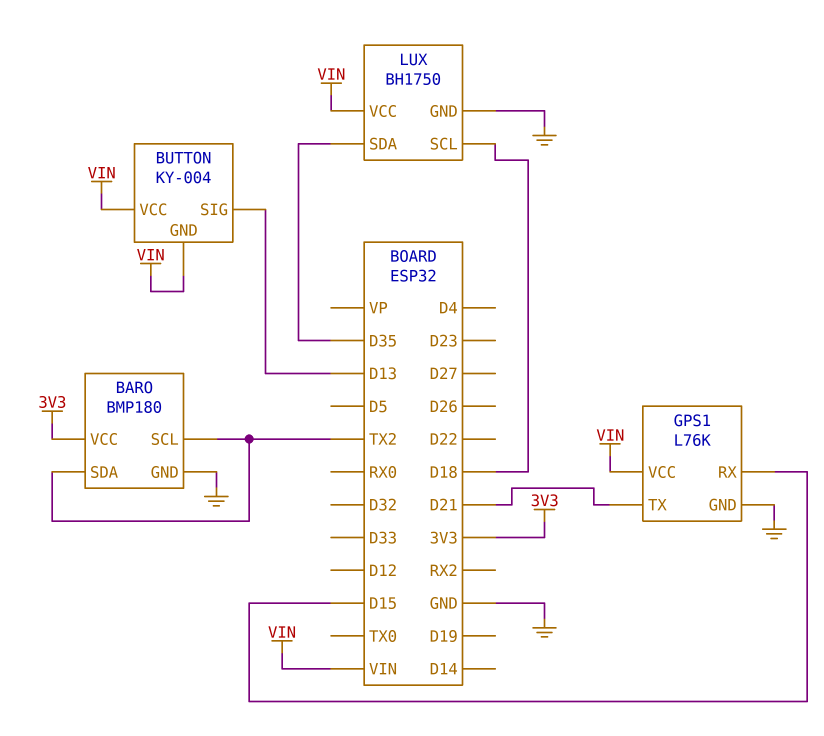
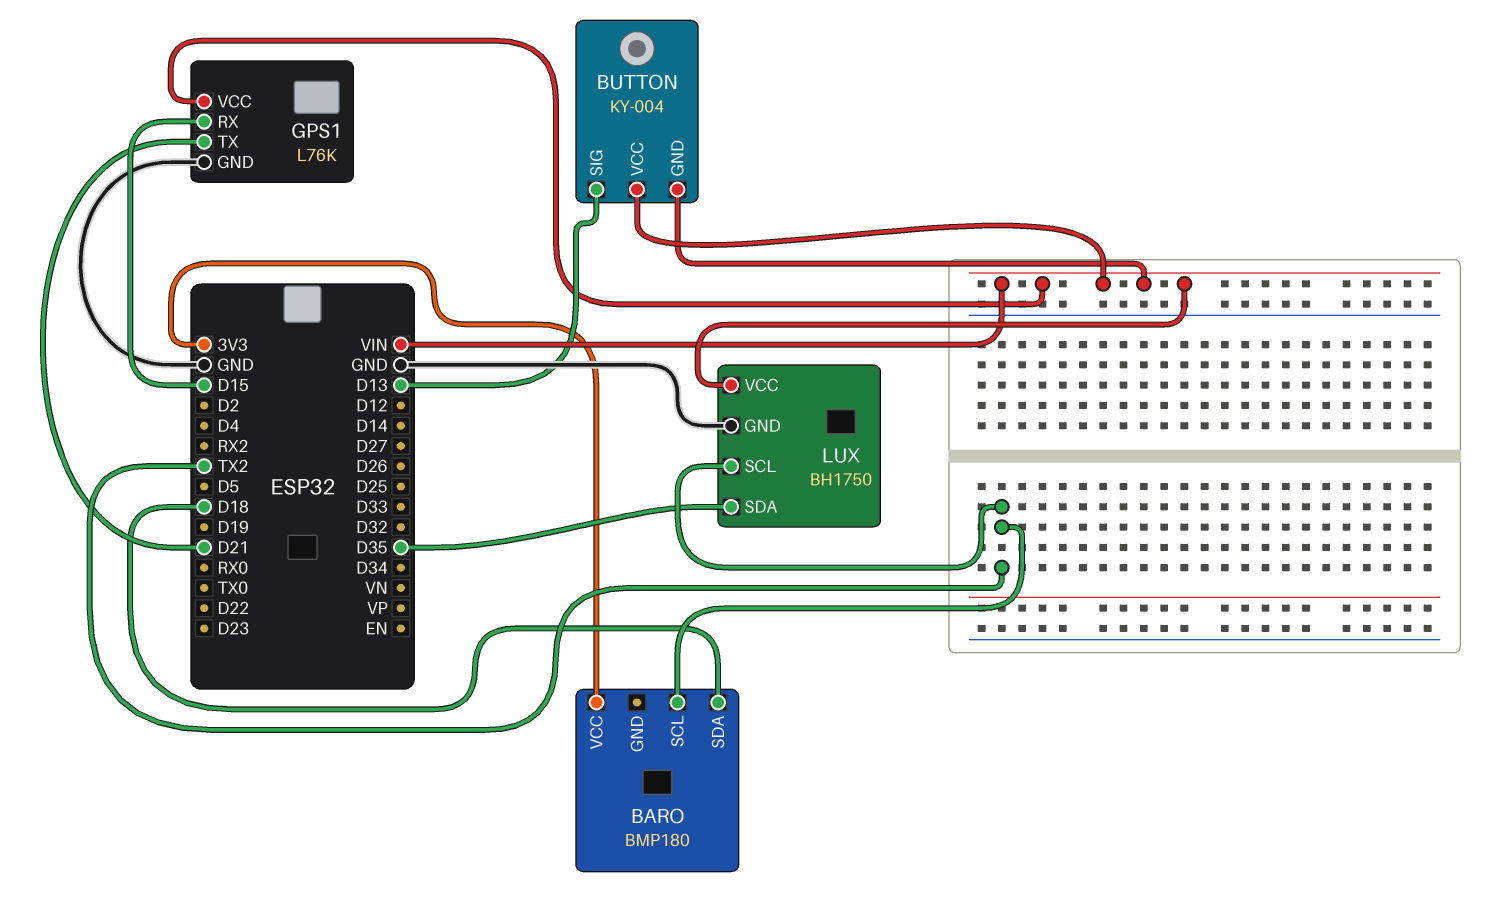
BARO pin GND: GND -> none
BARO pin SDA: TX2 -> D18
LUX pin SCL: D18 -> TX2

